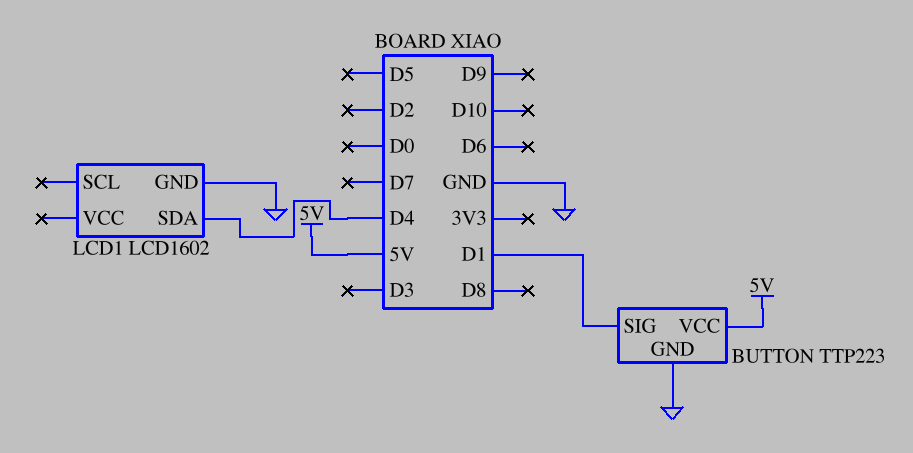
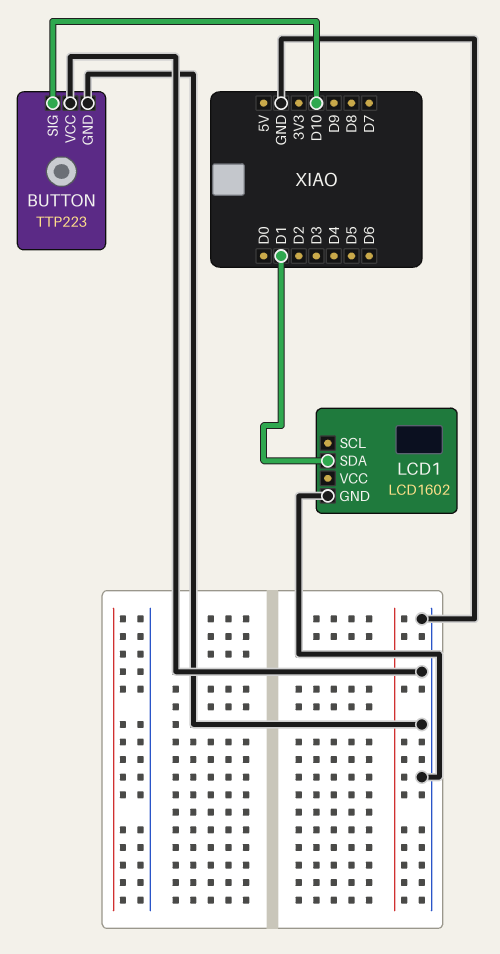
BUTTON pin SIG: D1 -> D10
BUTTON pin VCC: 5V -> GND
LCD1 pin SDA: D4 -> D1

